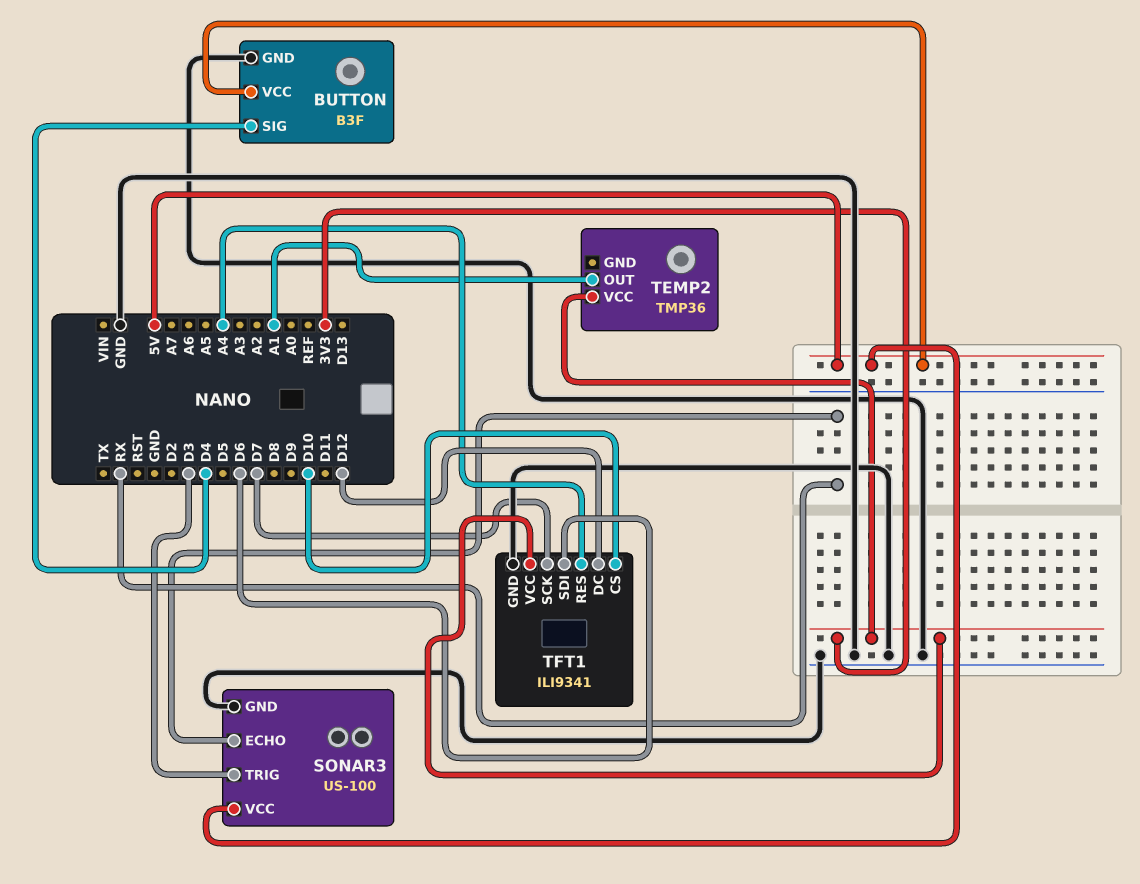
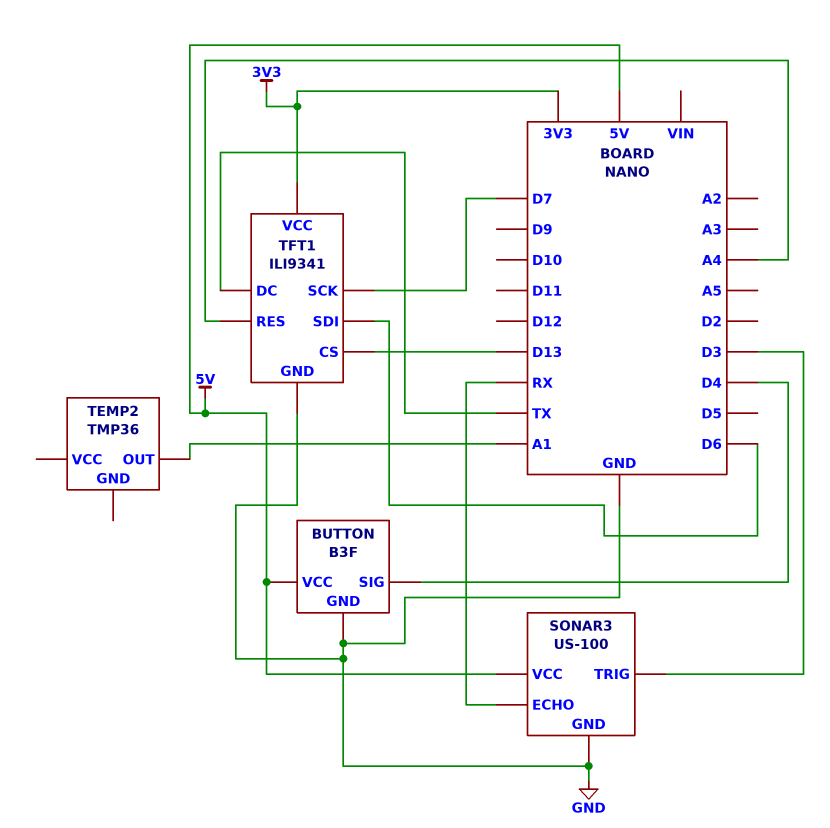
TEMP2 pin VCC: 3V3 -> none
TFT1 pin CS: D10 -> D13
TFT1 pin DC: D12 -> TX

